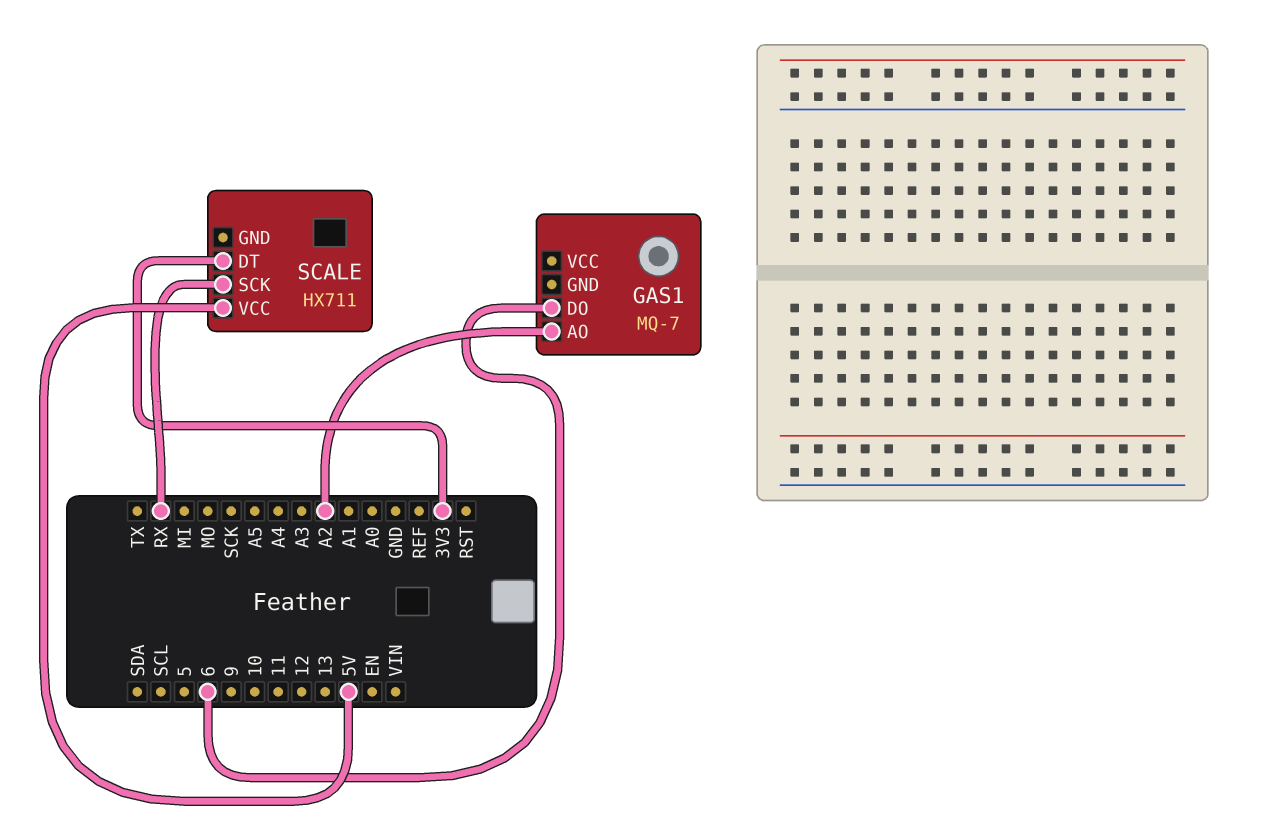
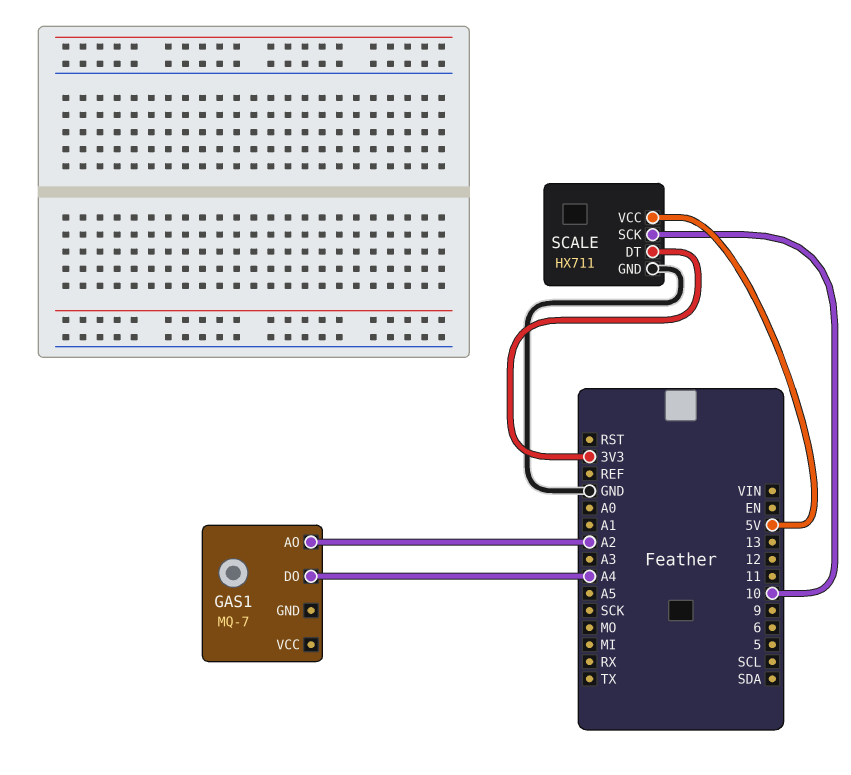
GAS1 pin DO: 6 -> A4
SCALE pin GND: none -> GND
SCALE pin SCK: RX -> 10

